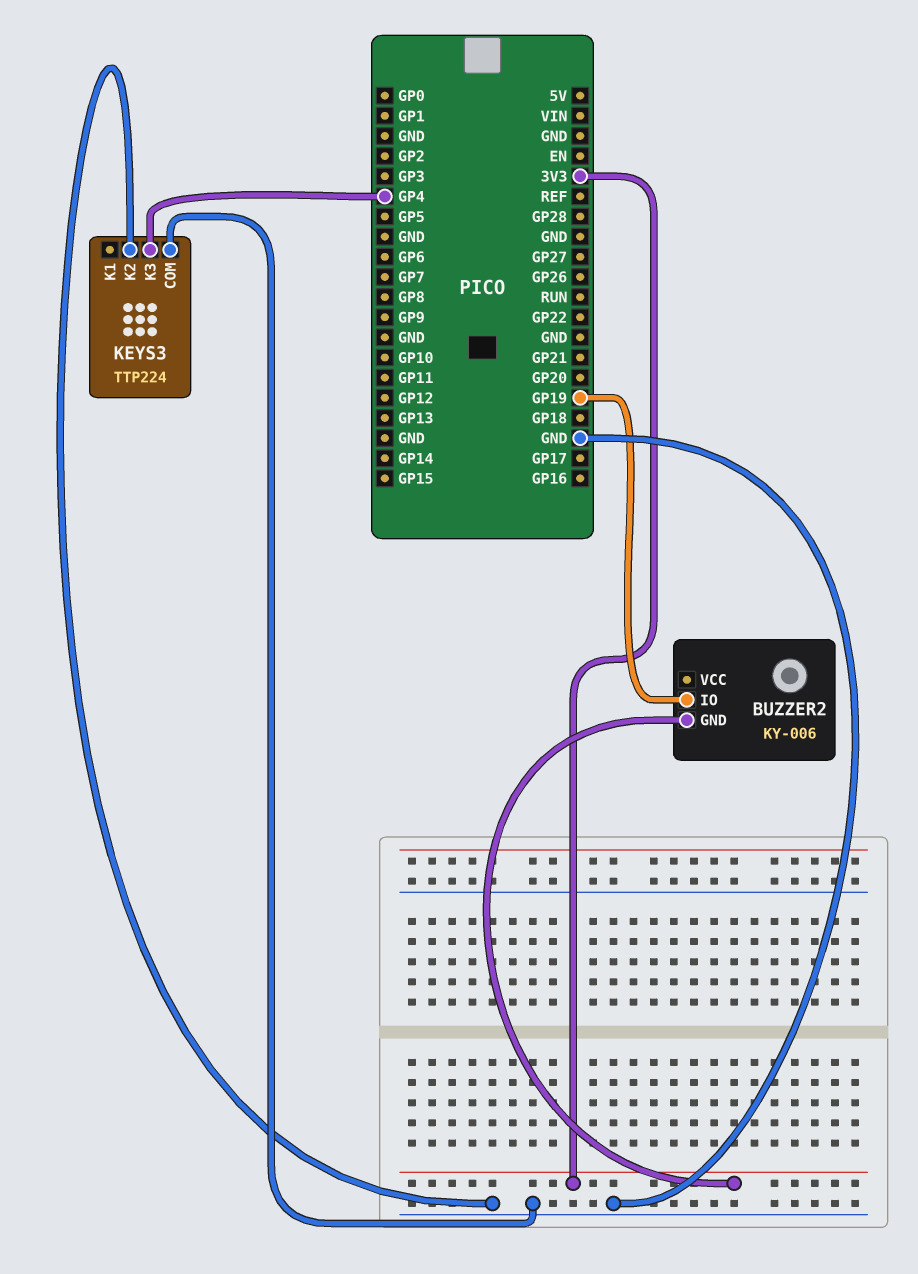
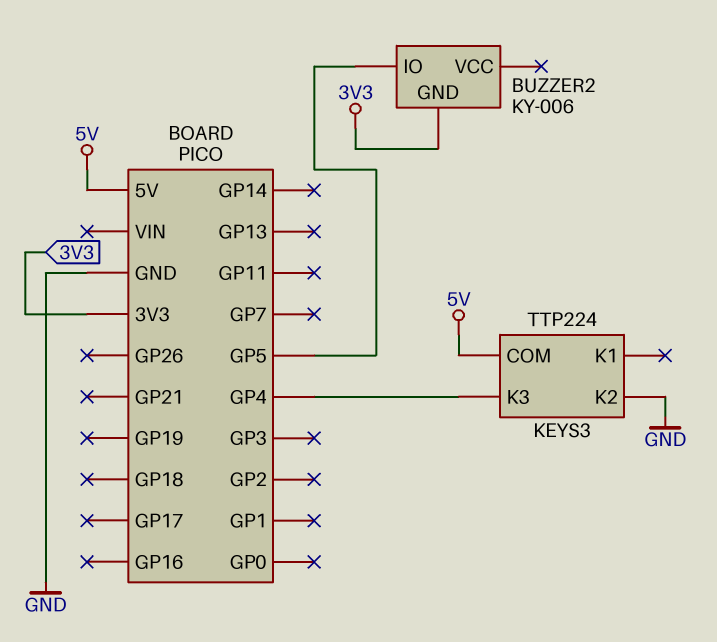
BUZZER2 pin IO: GP19 -> GP5
KEYS3 pin COM: GND -> 5V

